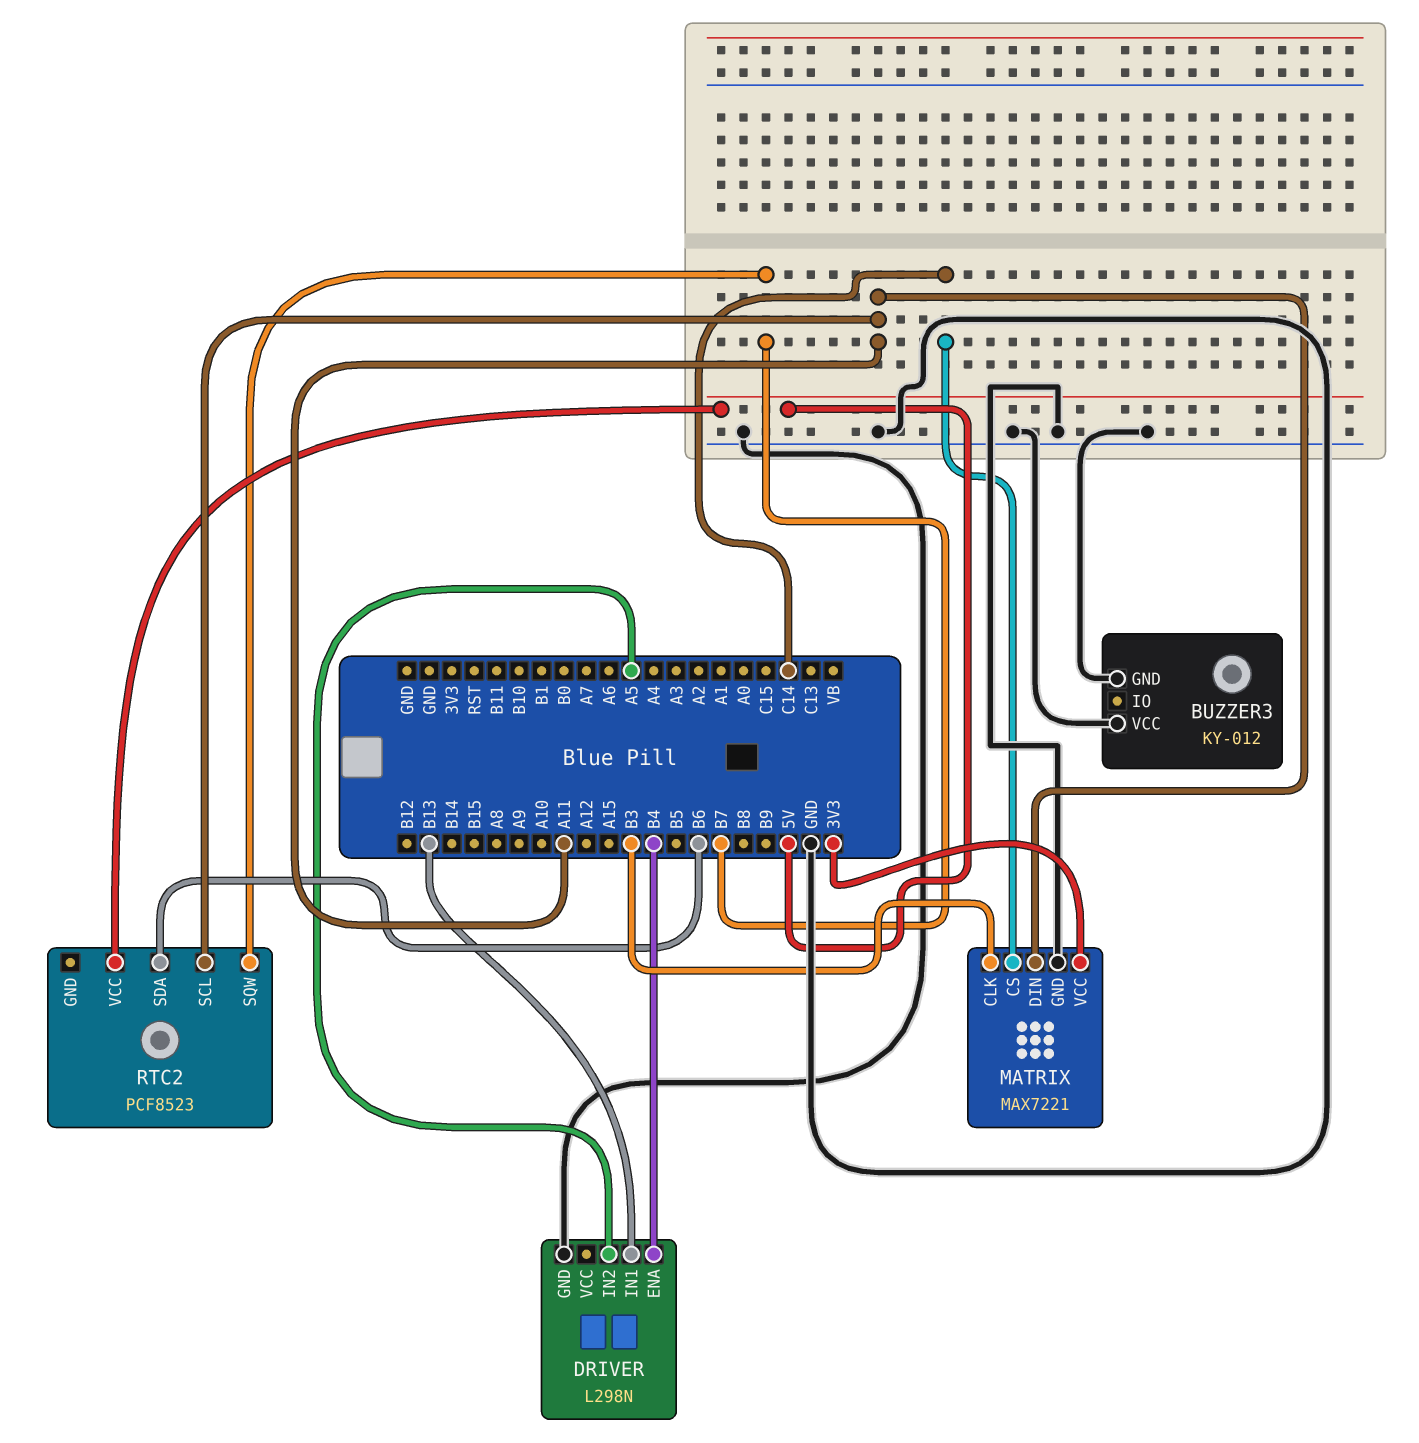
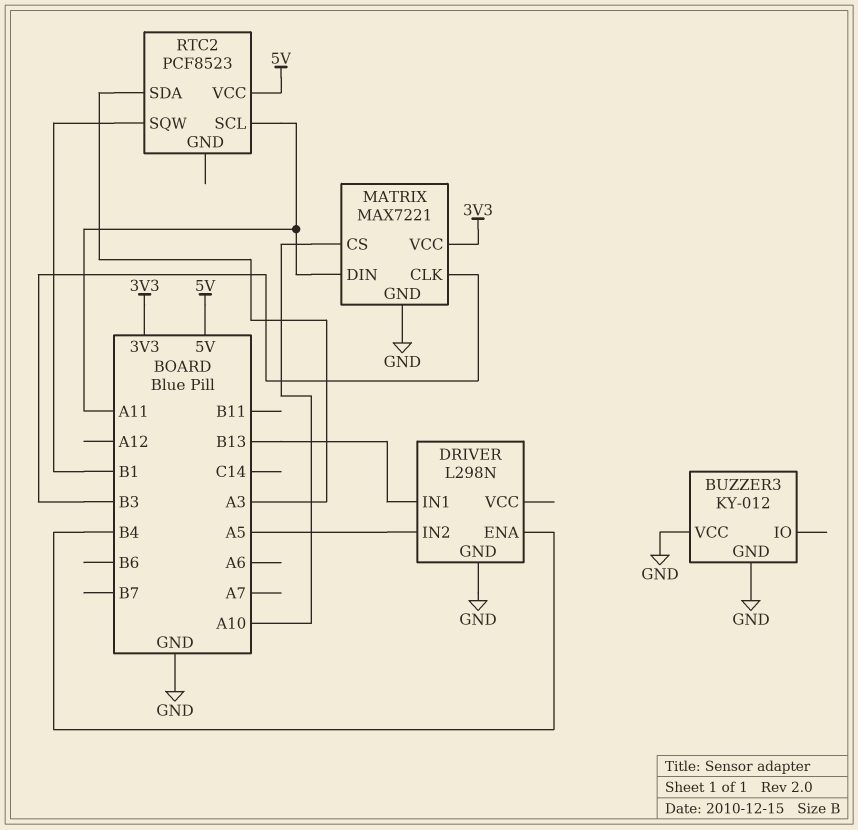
MATRIX pin CS: C14 -> A10
RTC2 pin SDA: B6 -> A3
RTC2 pin SQW: B7 -> B1

